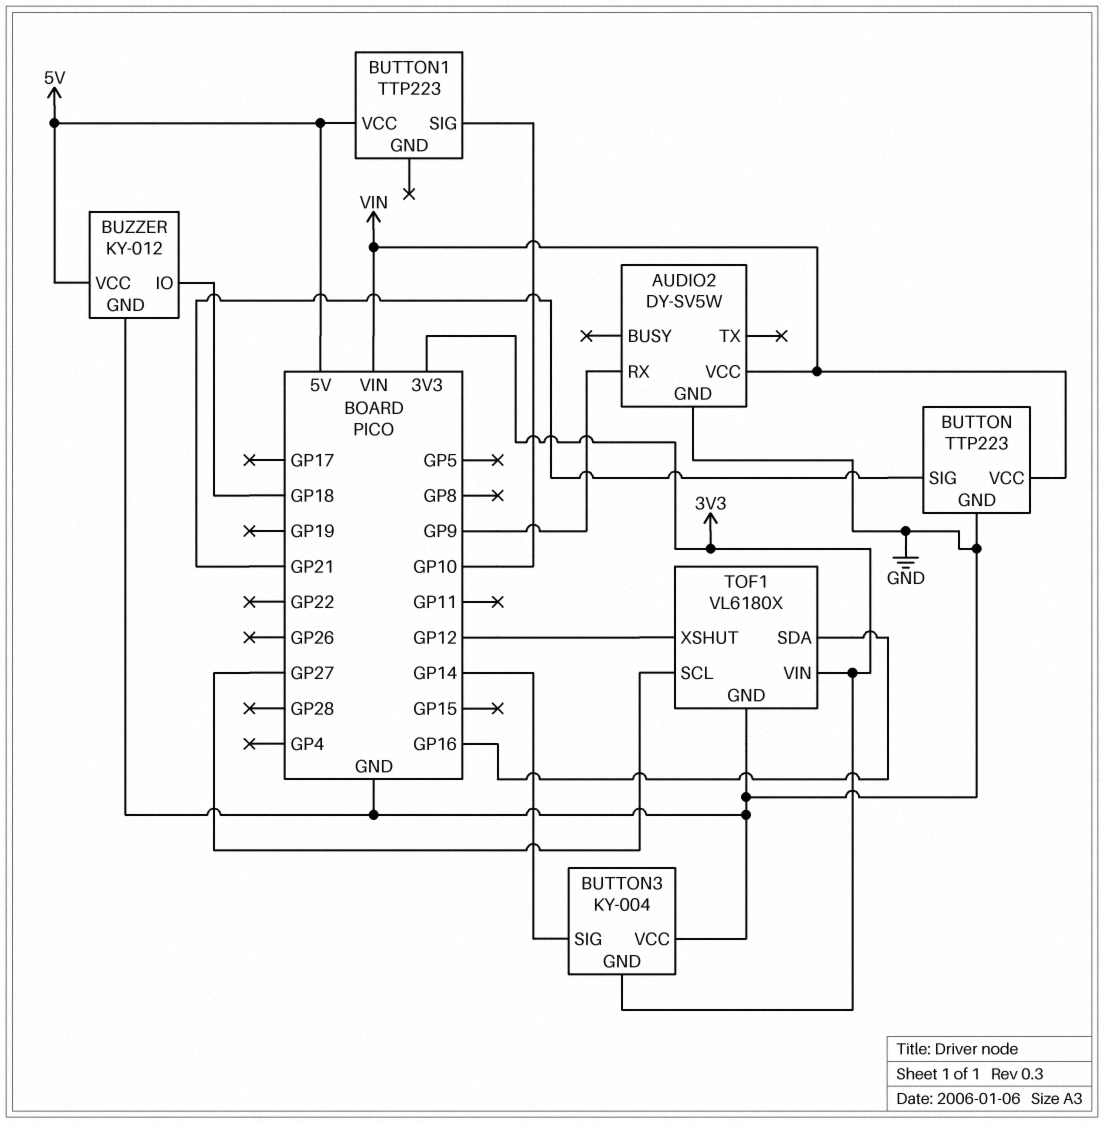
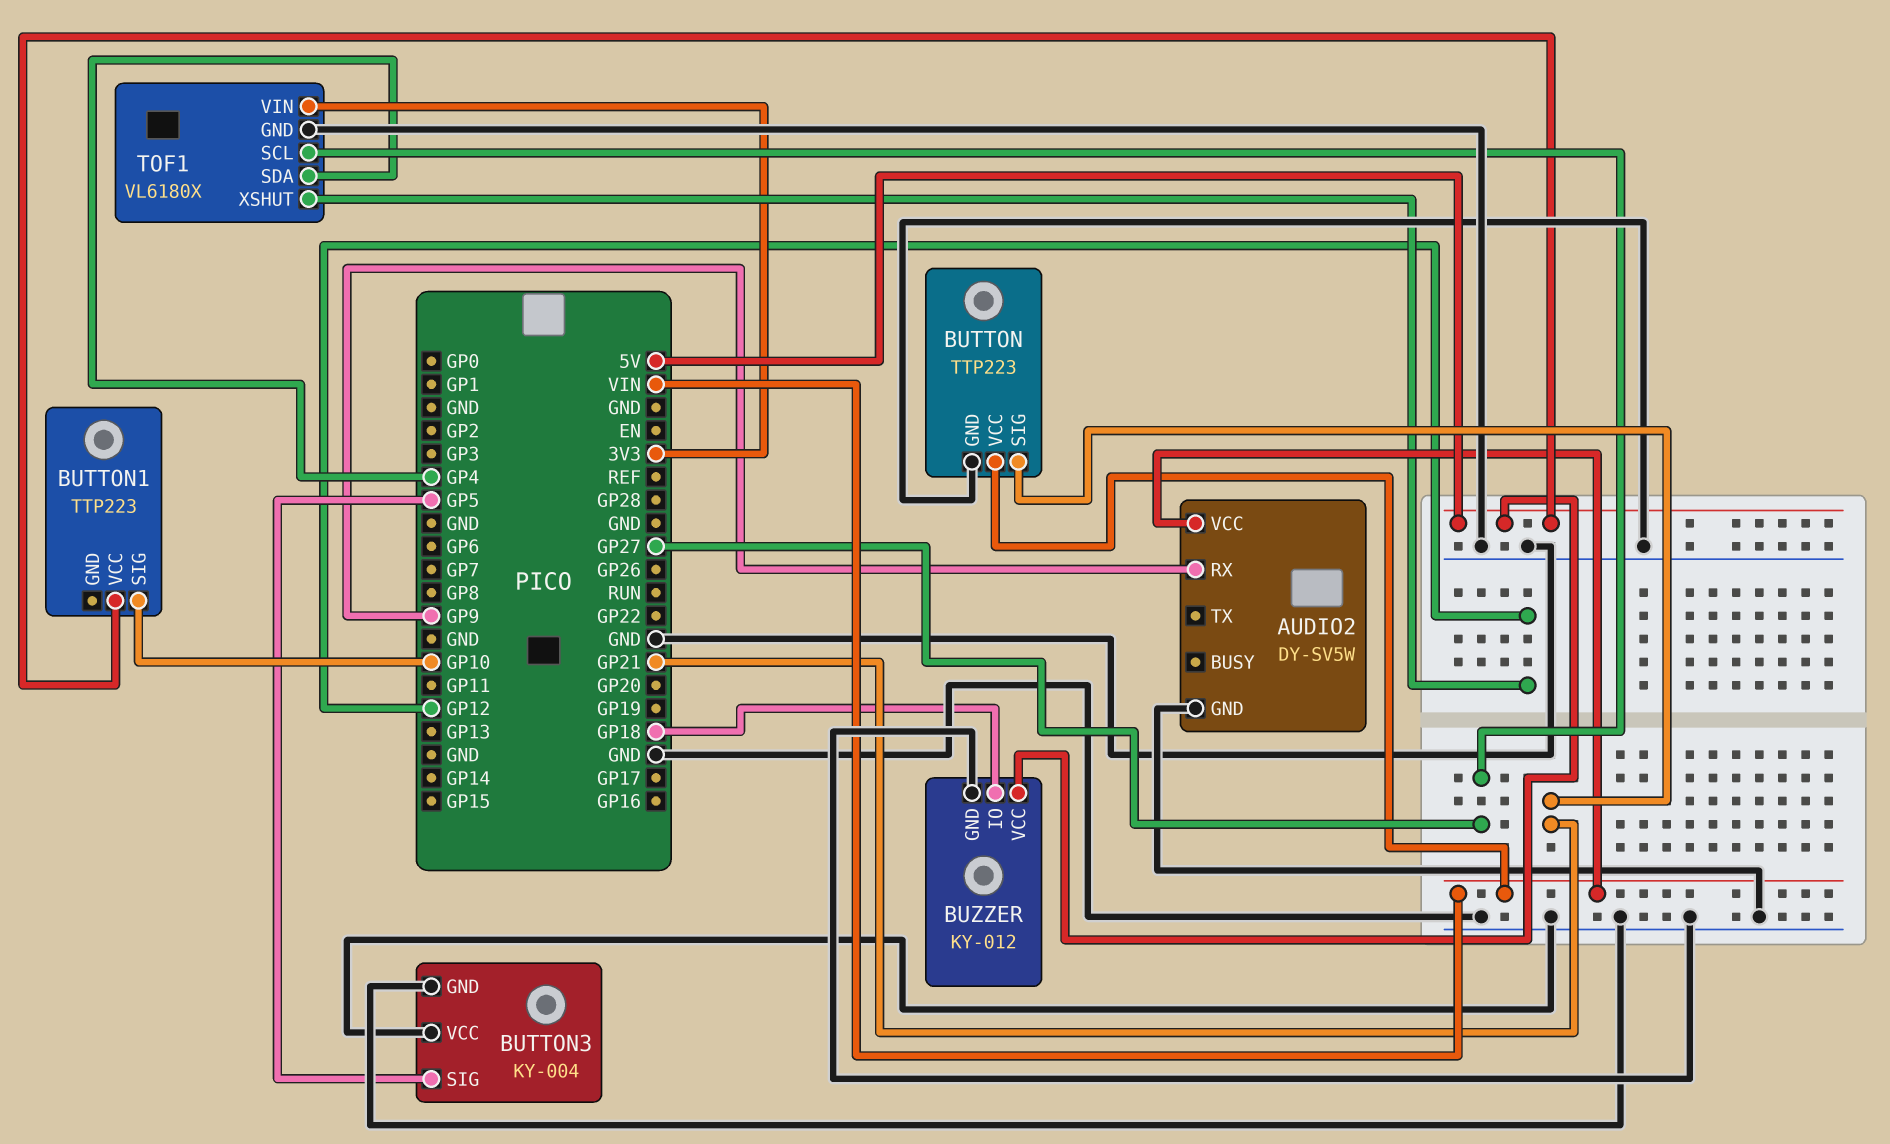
BUTTON3 pin GND: 3V3 -> GND
BUTTON3 pin SIG: GP14 -> GP5
TOF1 pin SDA: GP16 -> GP4

